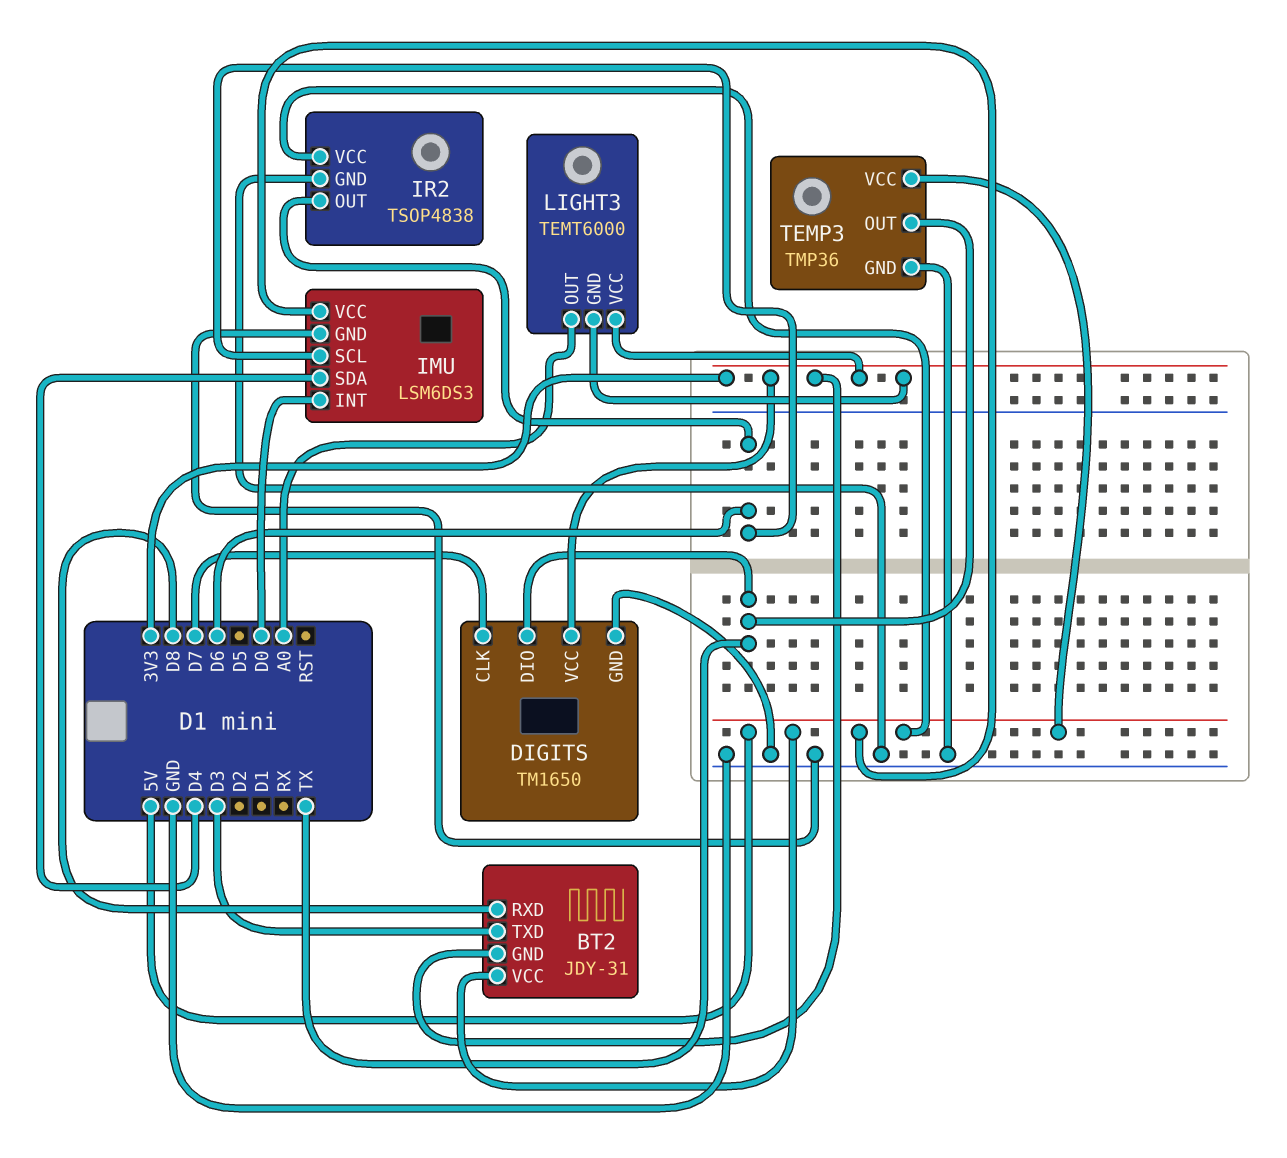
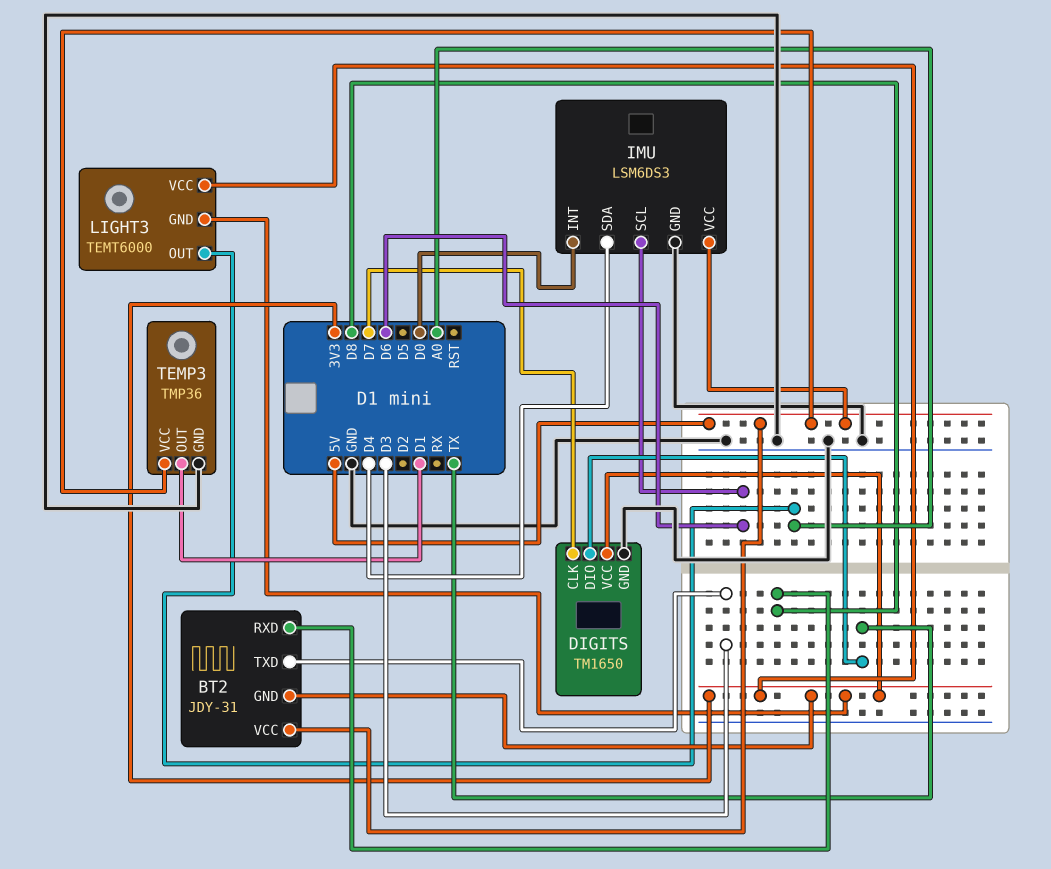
IR2: TSOP4838 -> none
IR2 pin GND: GND -> none
IR2 pin OUT: D6 -> none
IR2 pin VCC: 5V -> none
TEMP3 pin OUT: TX -> D1

